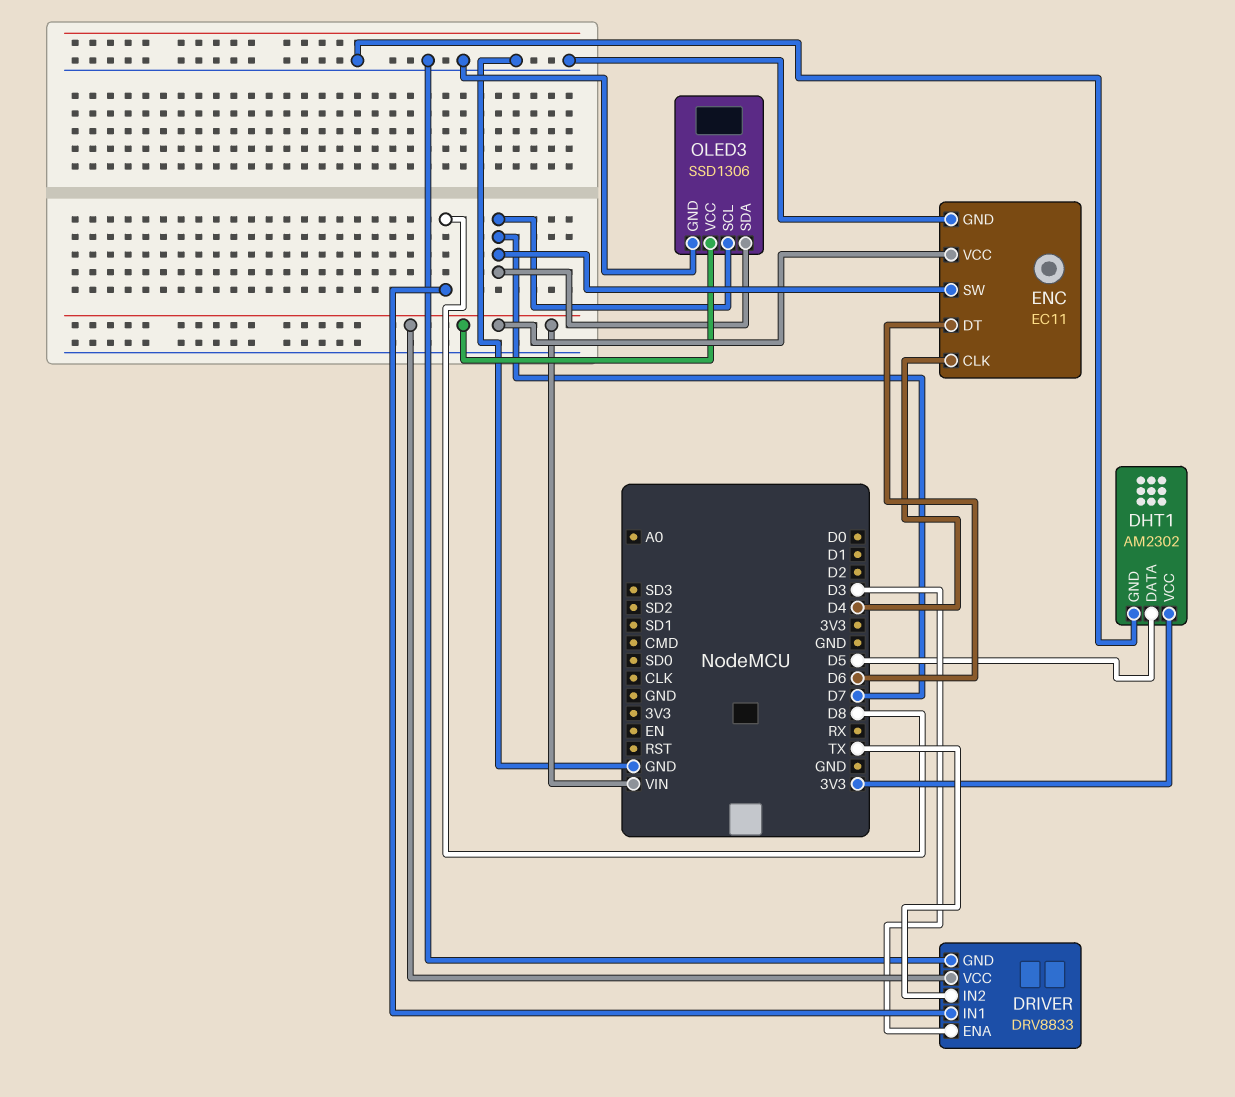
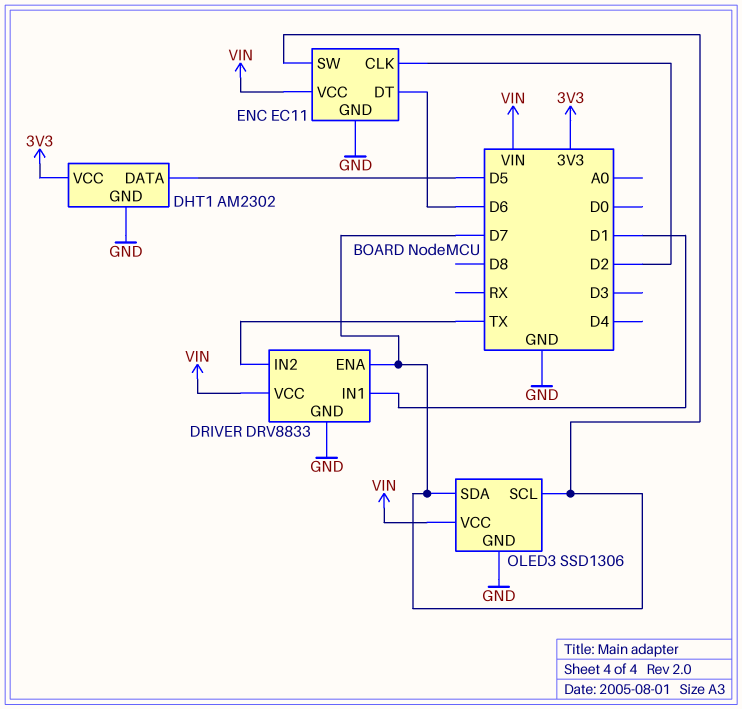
DRIVER pin ENA: D3 -> D7
DRIVER pin IN1: D8 -> D1
ENC pin CLK: D4 -> D2

